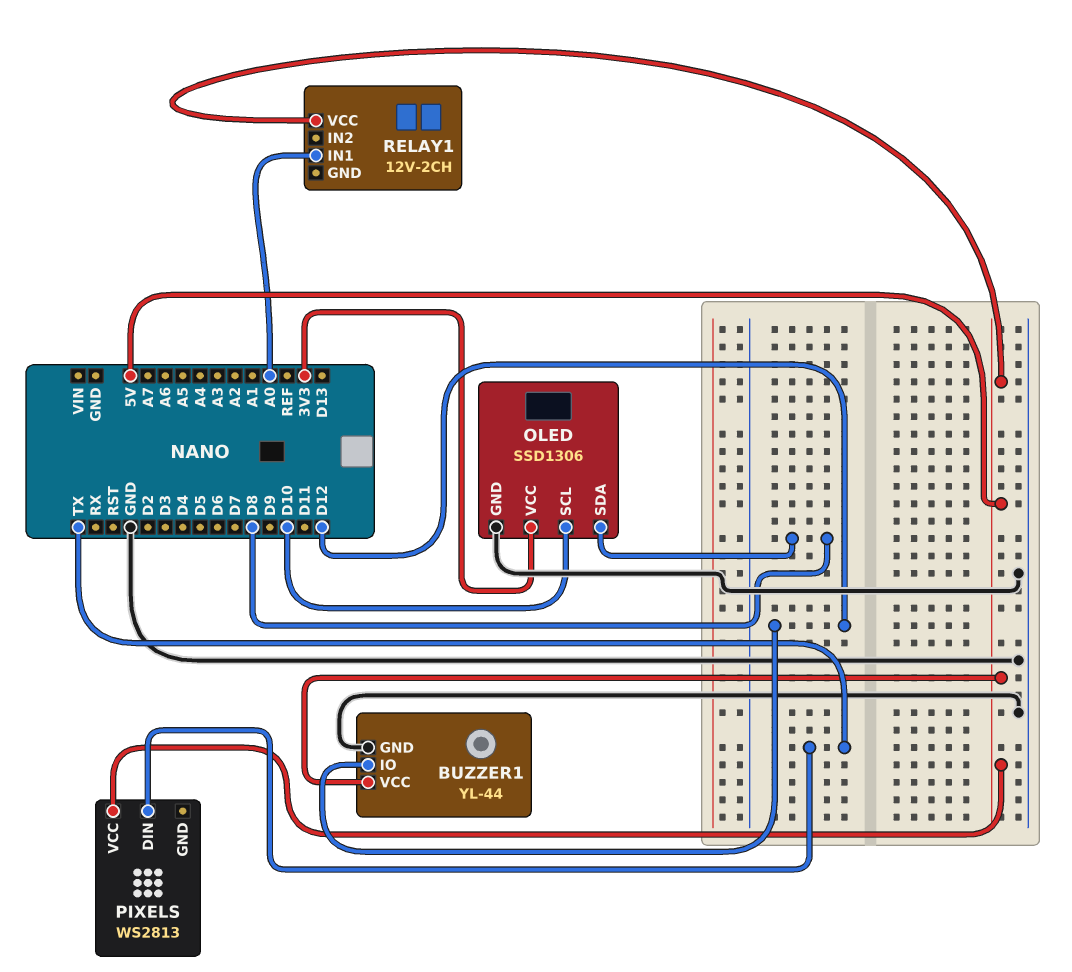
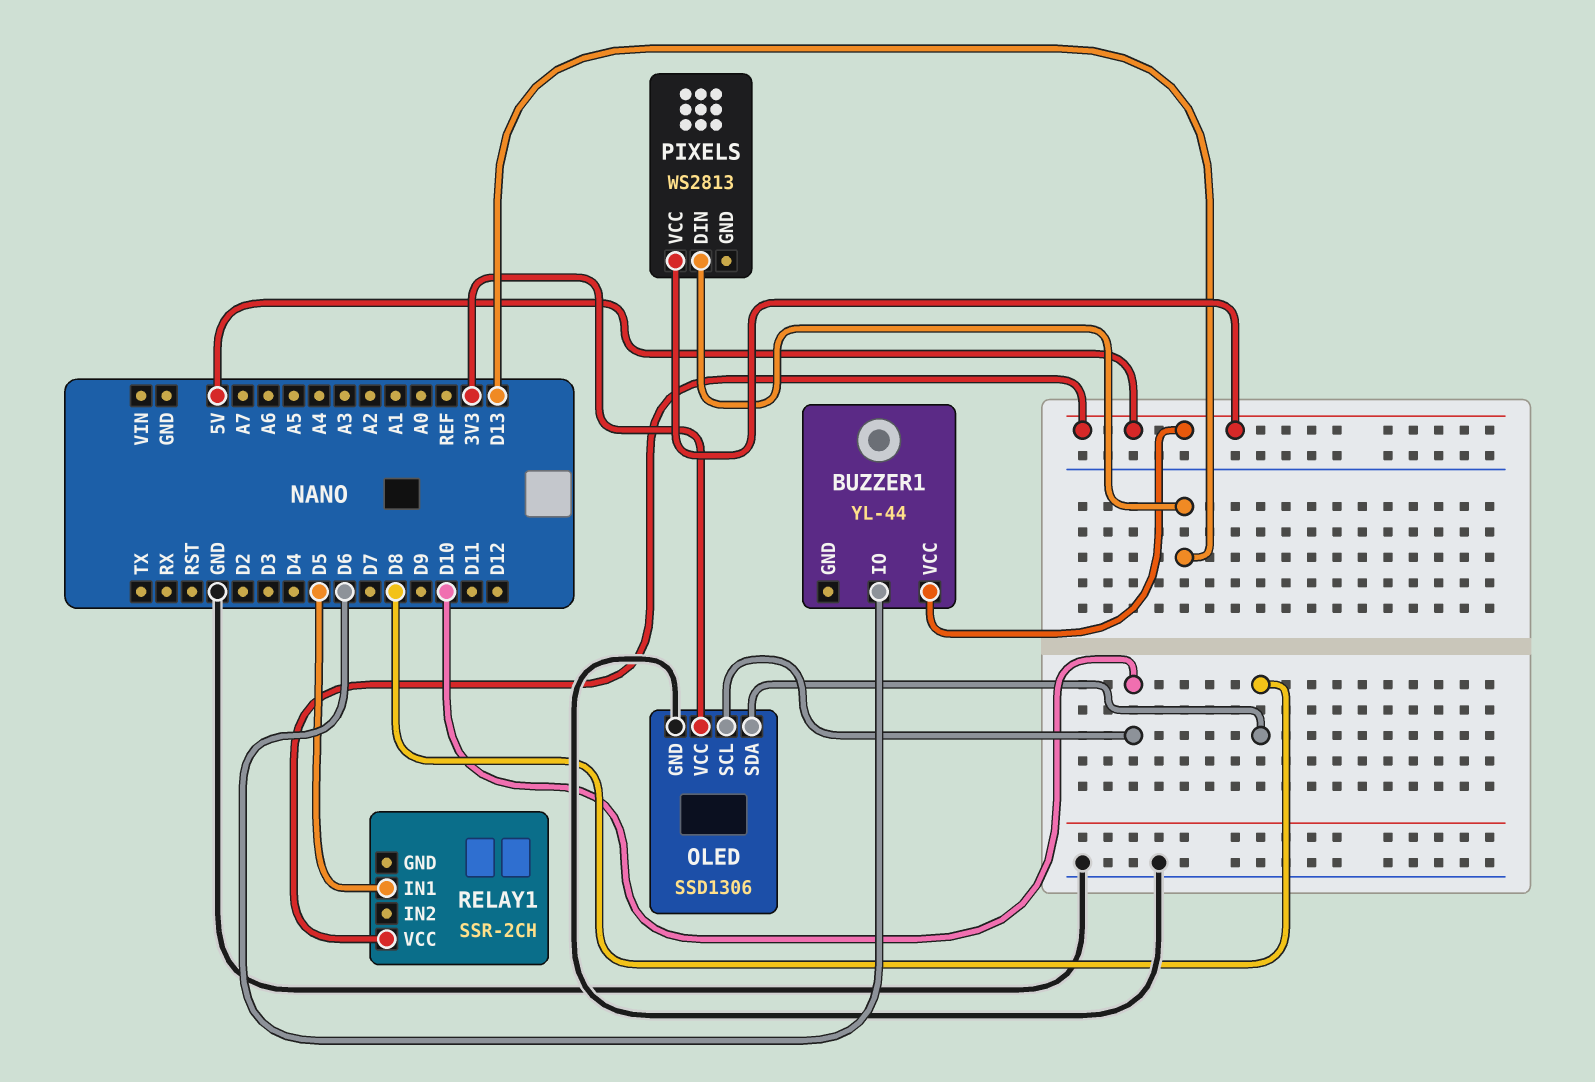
BUZZER1 pin GND: GND -> none
BUZZER1 pin IO: D12 -> D6
PIXELS pin DIN: TX -> D13
RELAY1: 12V-2CH -> SSR-2CH
RELAY1 pin IN1: A0 -> D5

